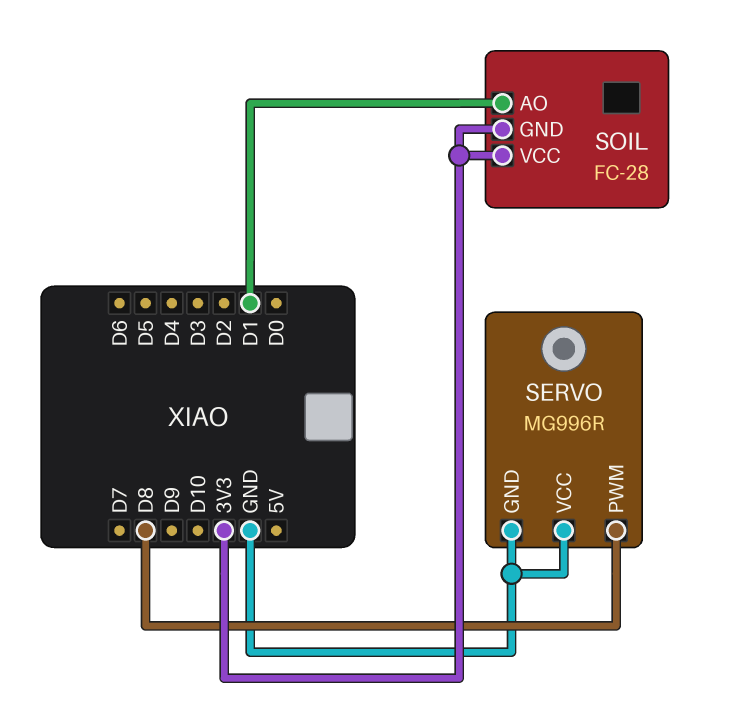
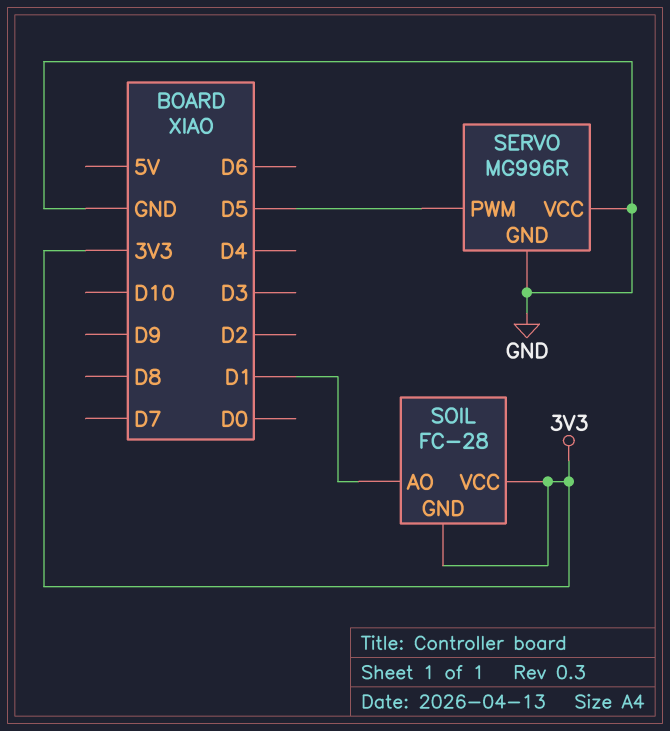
SERVO pin PWM: D8 -> D5

